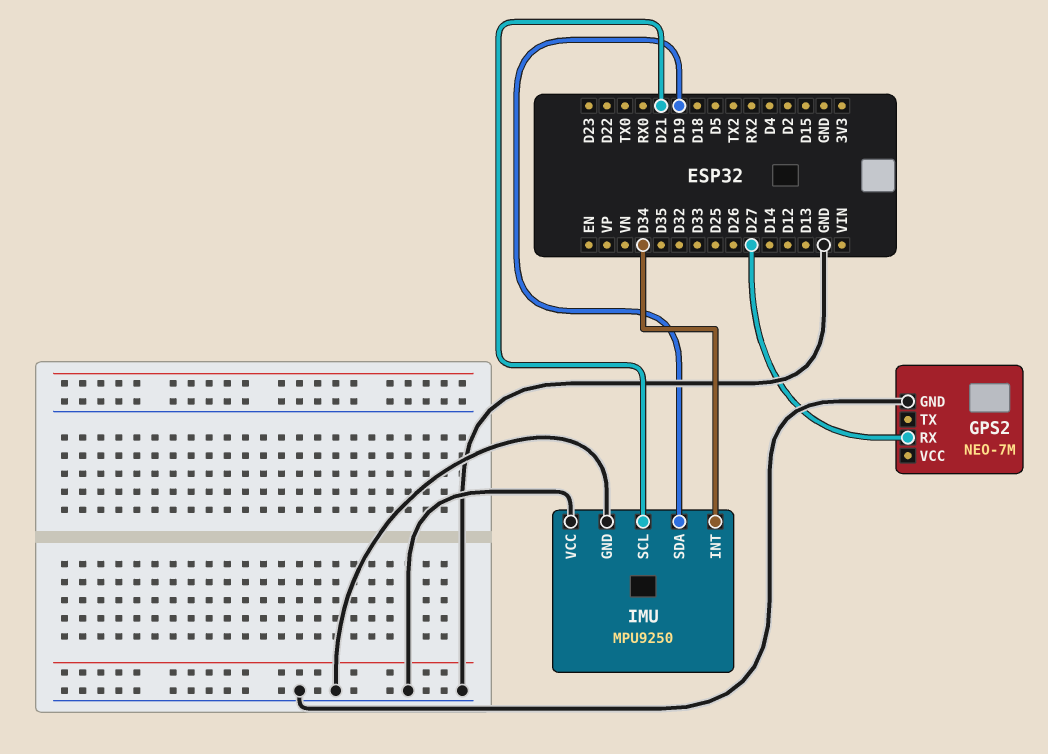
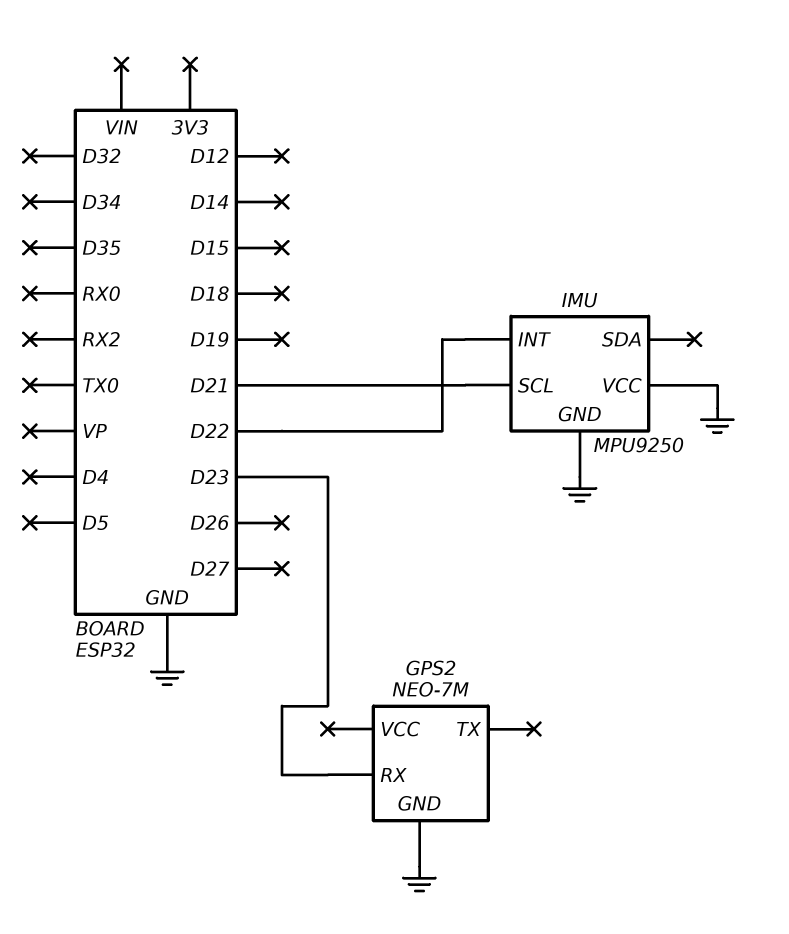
GPS2 pin RX: D27 -> D23
IMU pin INT: D34 -> D22
IMU pin SDA: D19 -> none

